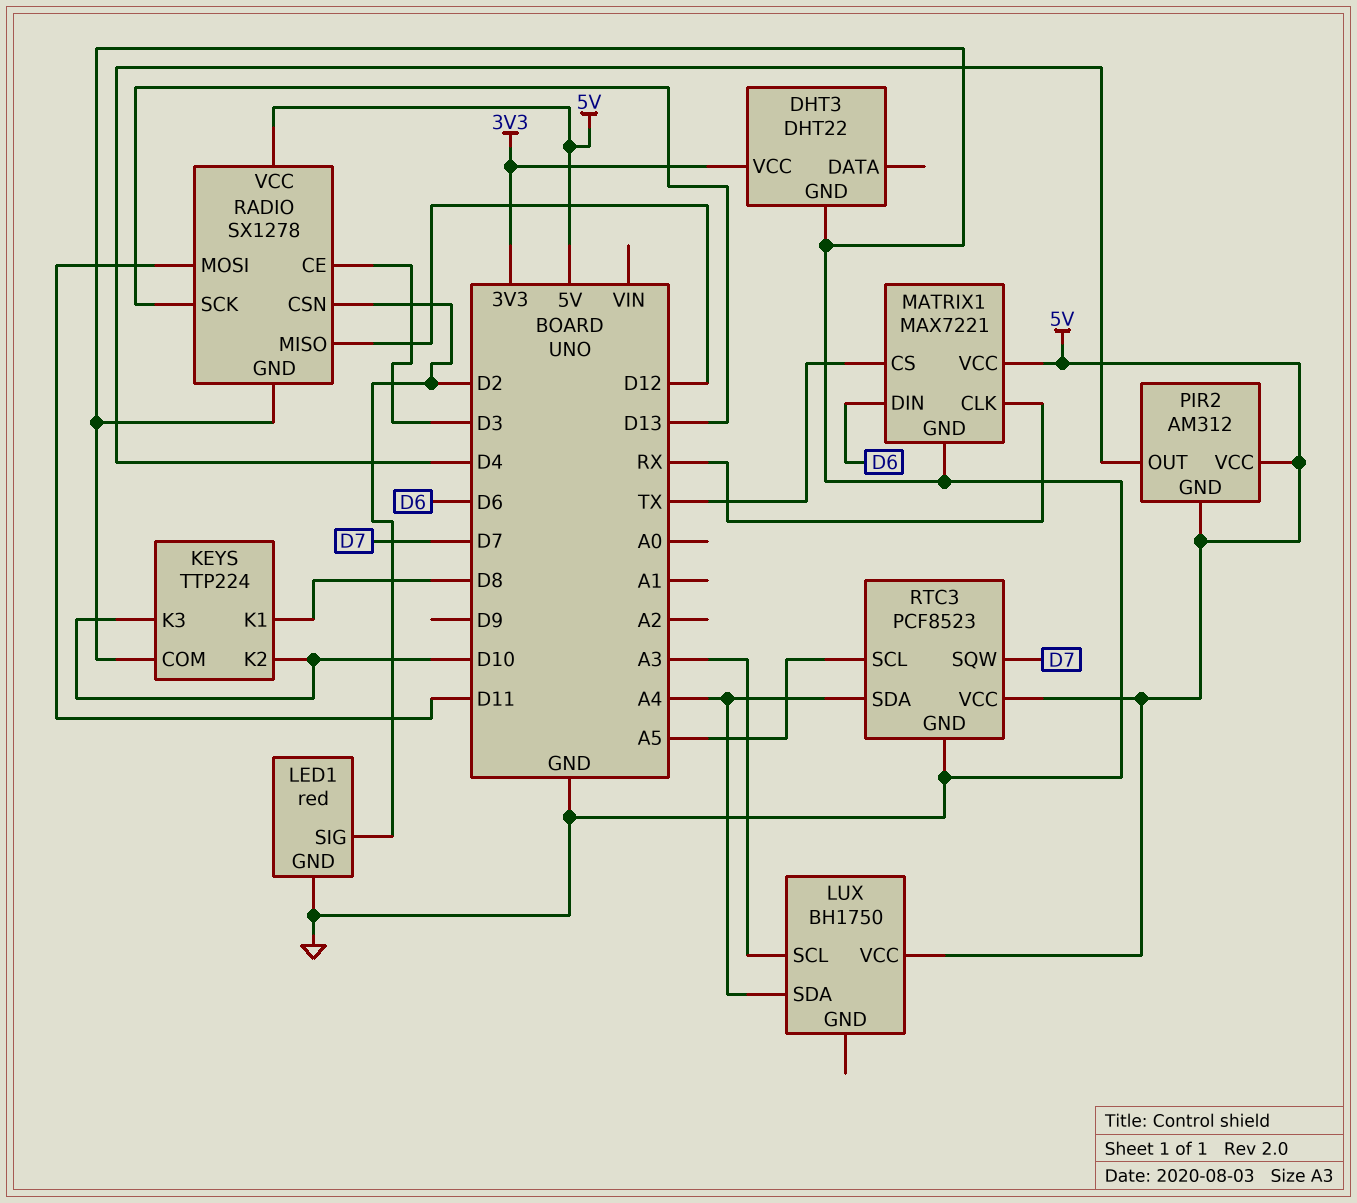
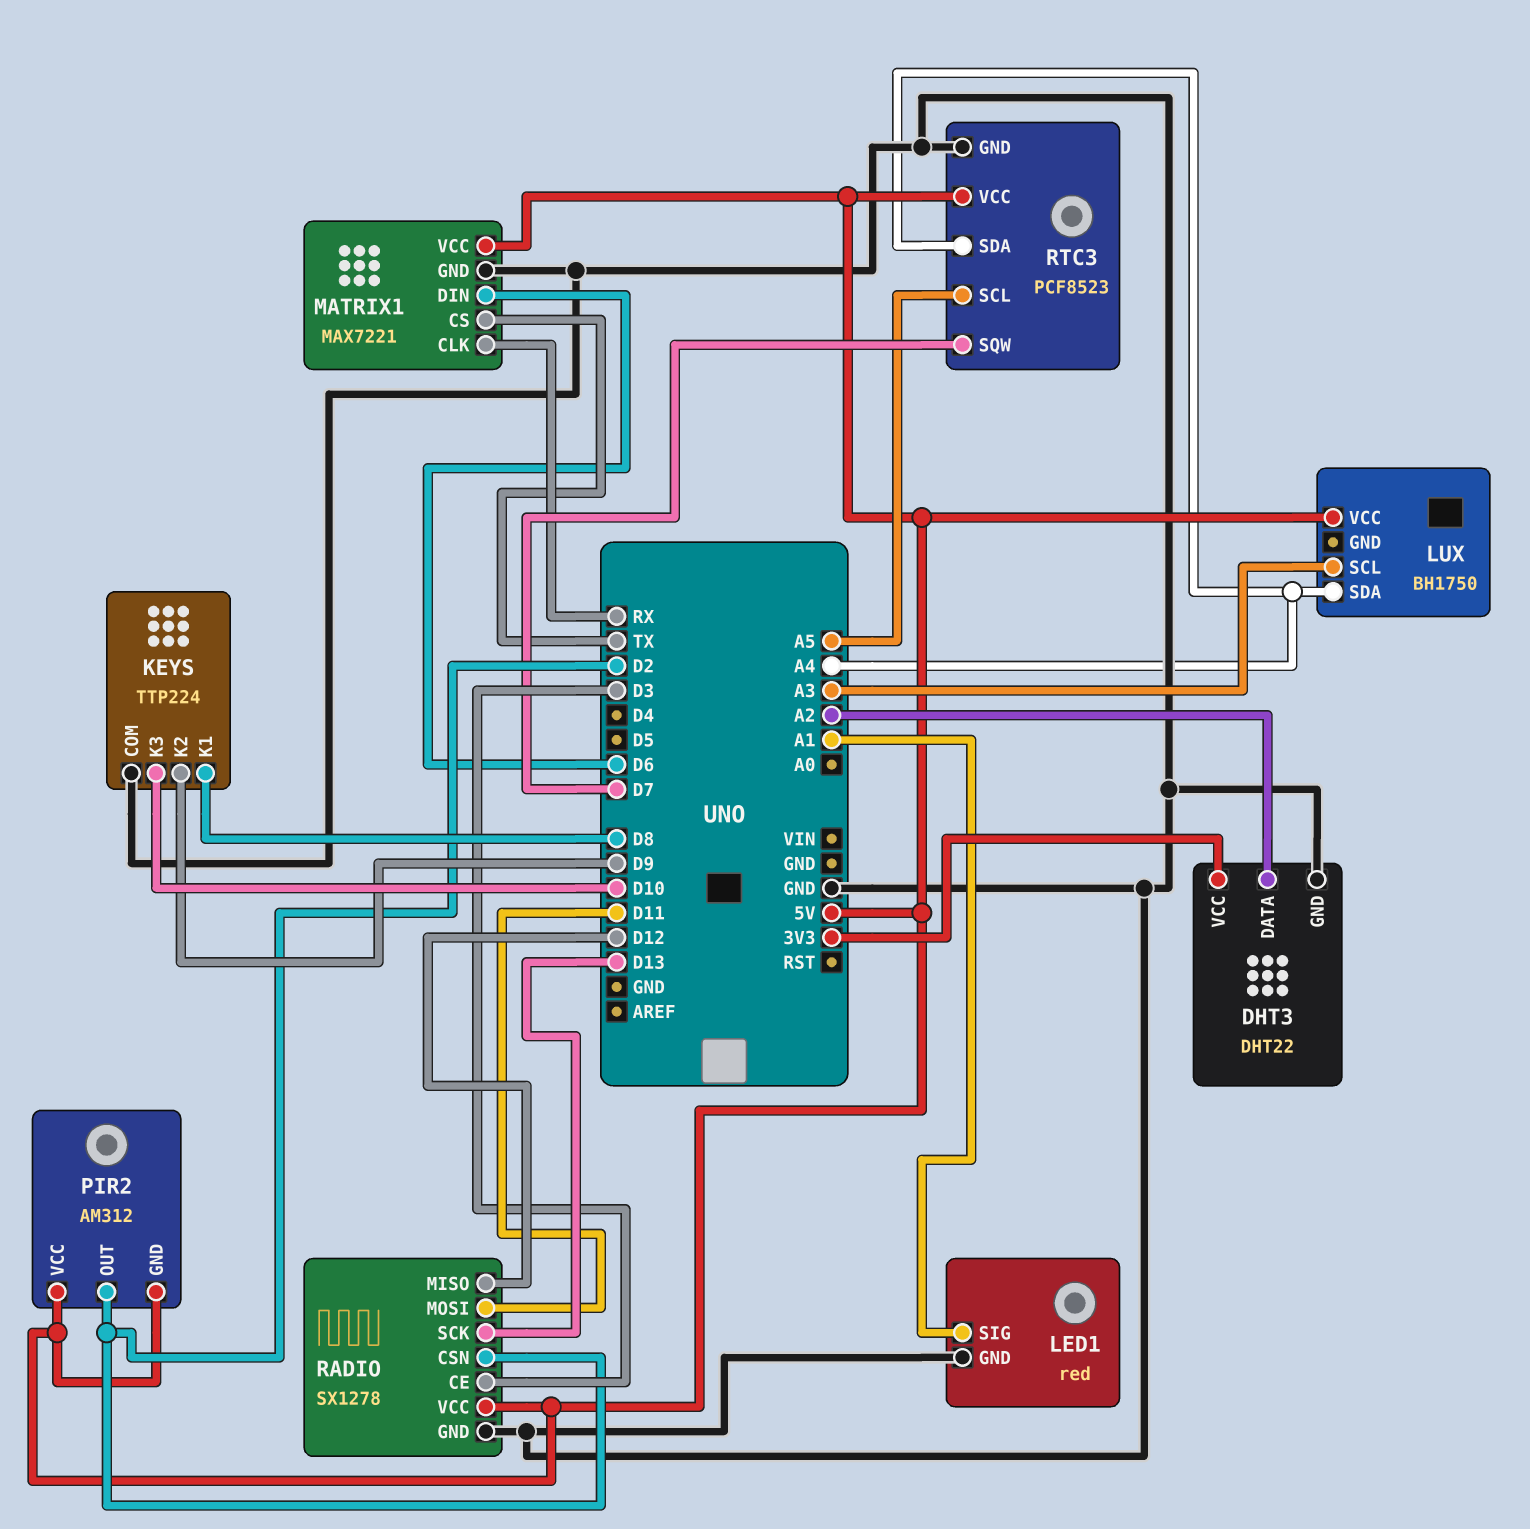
DHT3 pin DATA: none -> A2
KEYS pin K2: D10 -> D9
LED1 pin SIG: D2 -> A1
PIR2 pin OUT: D4 -> D2

